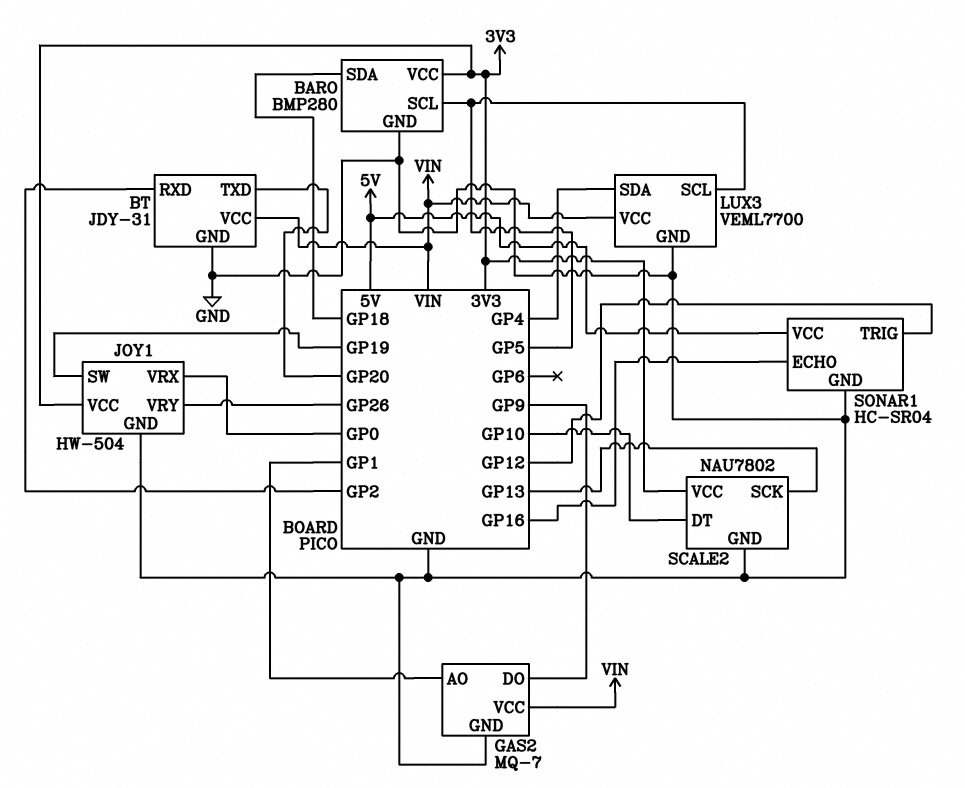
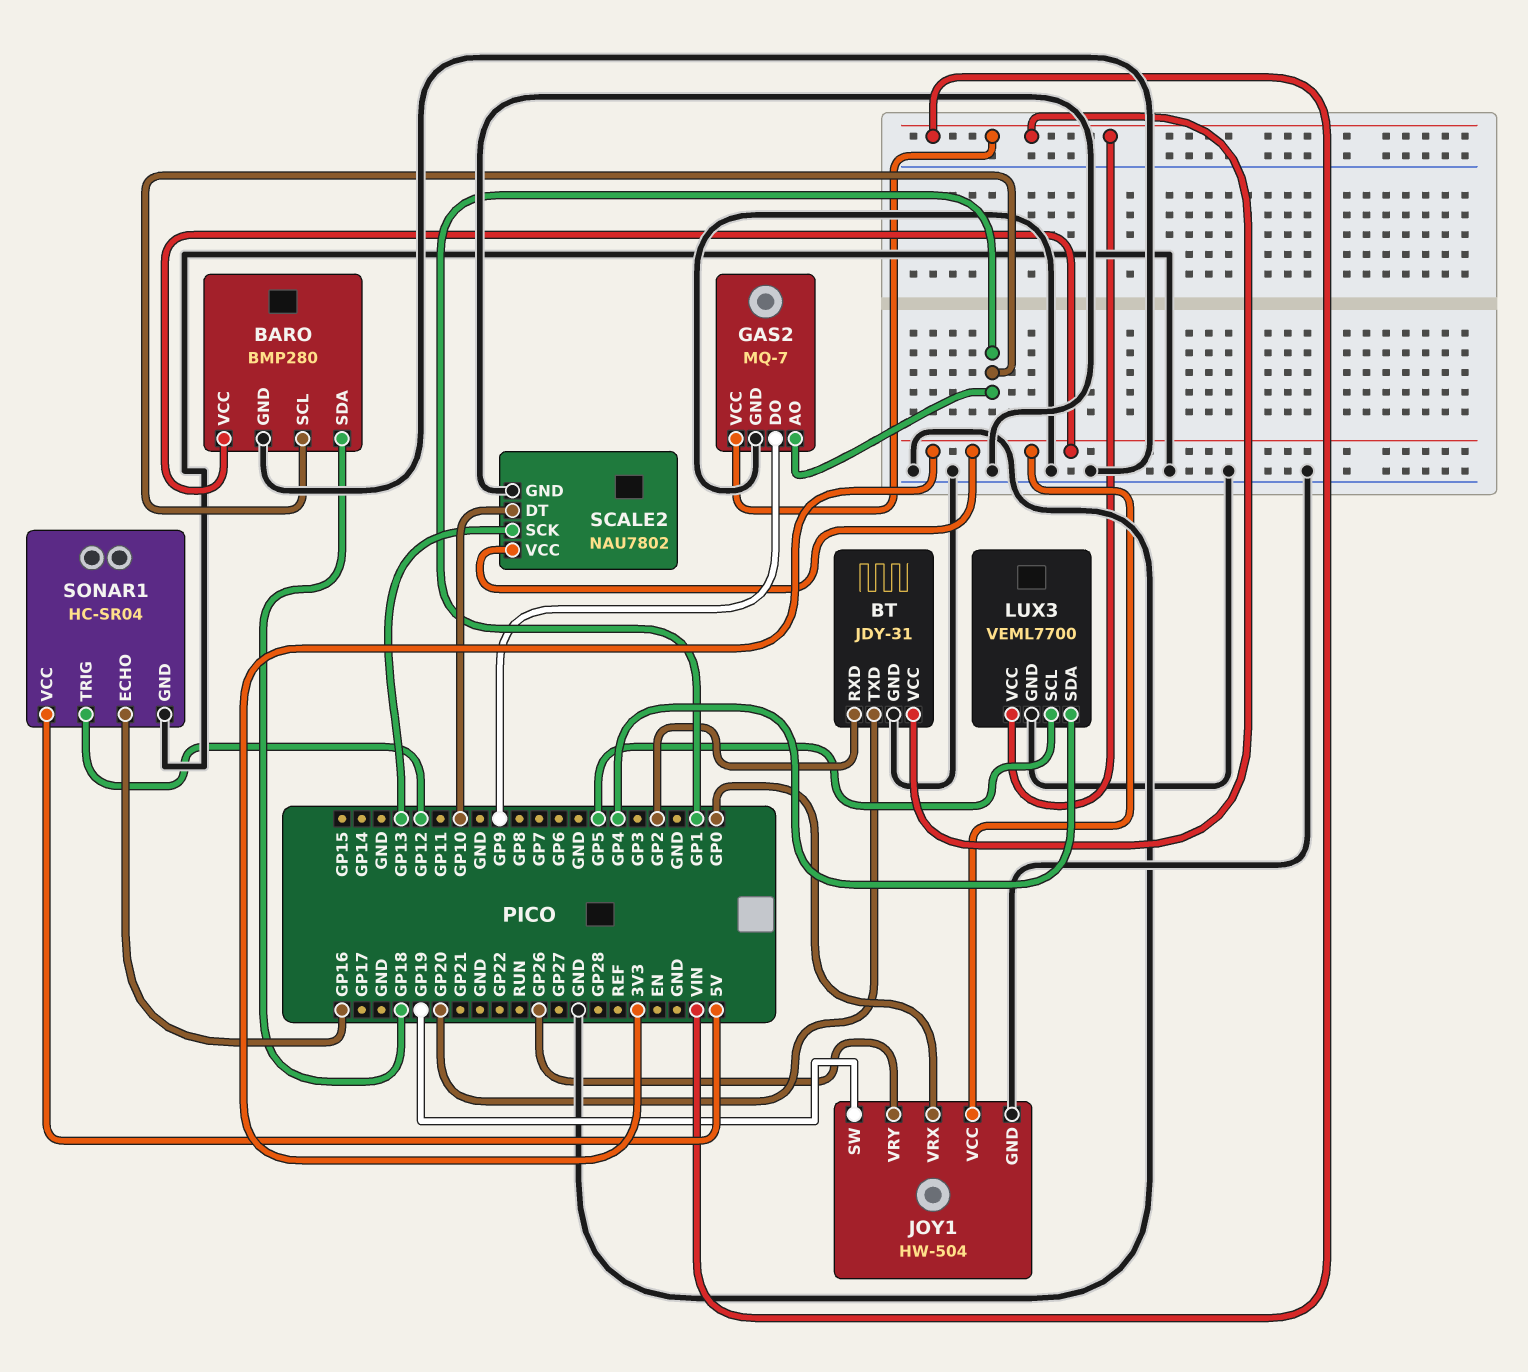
BARO pin SCL: GP5 -> GP1

